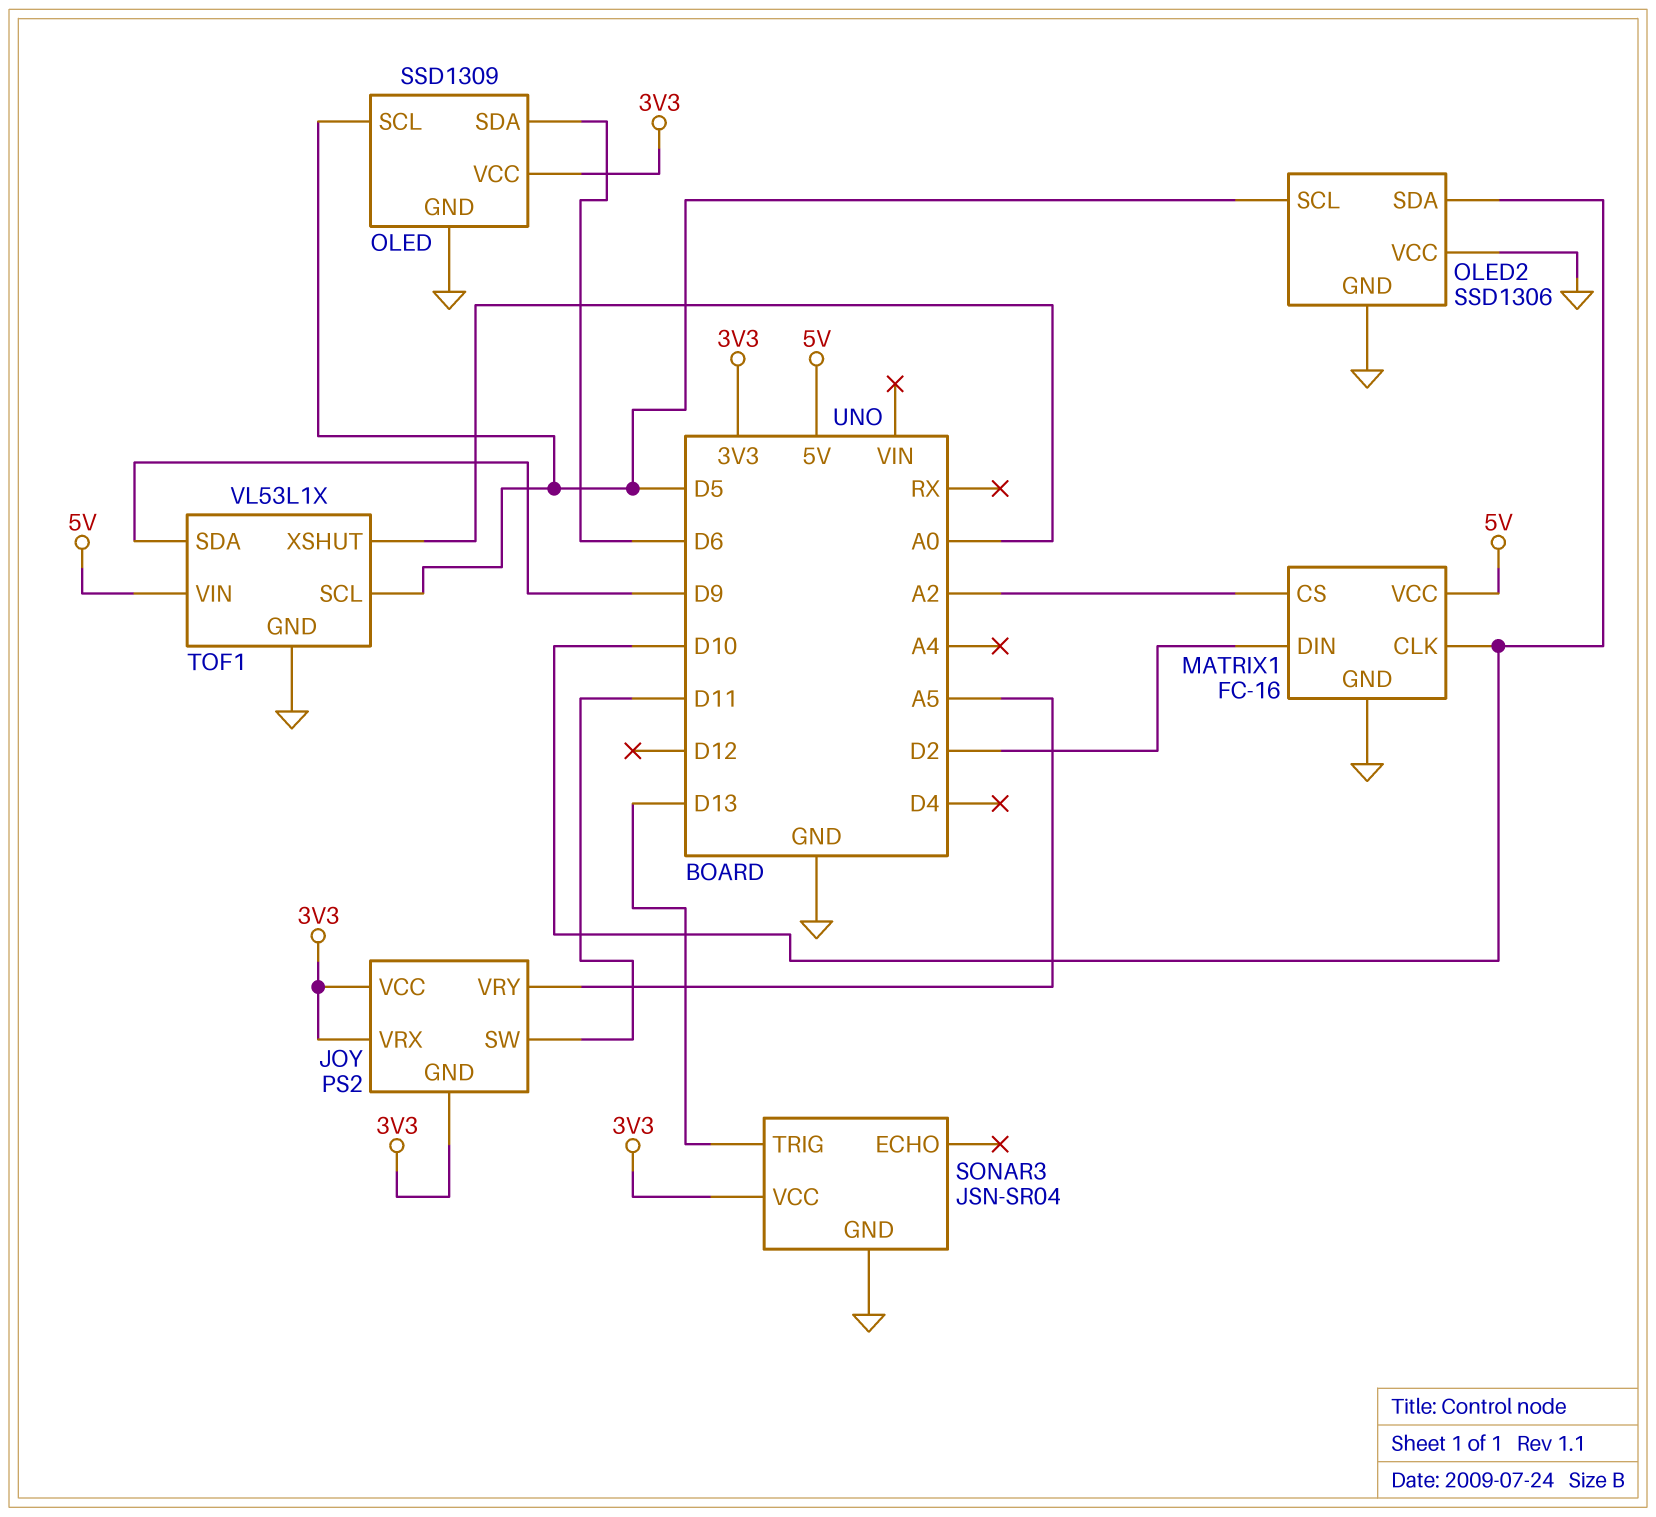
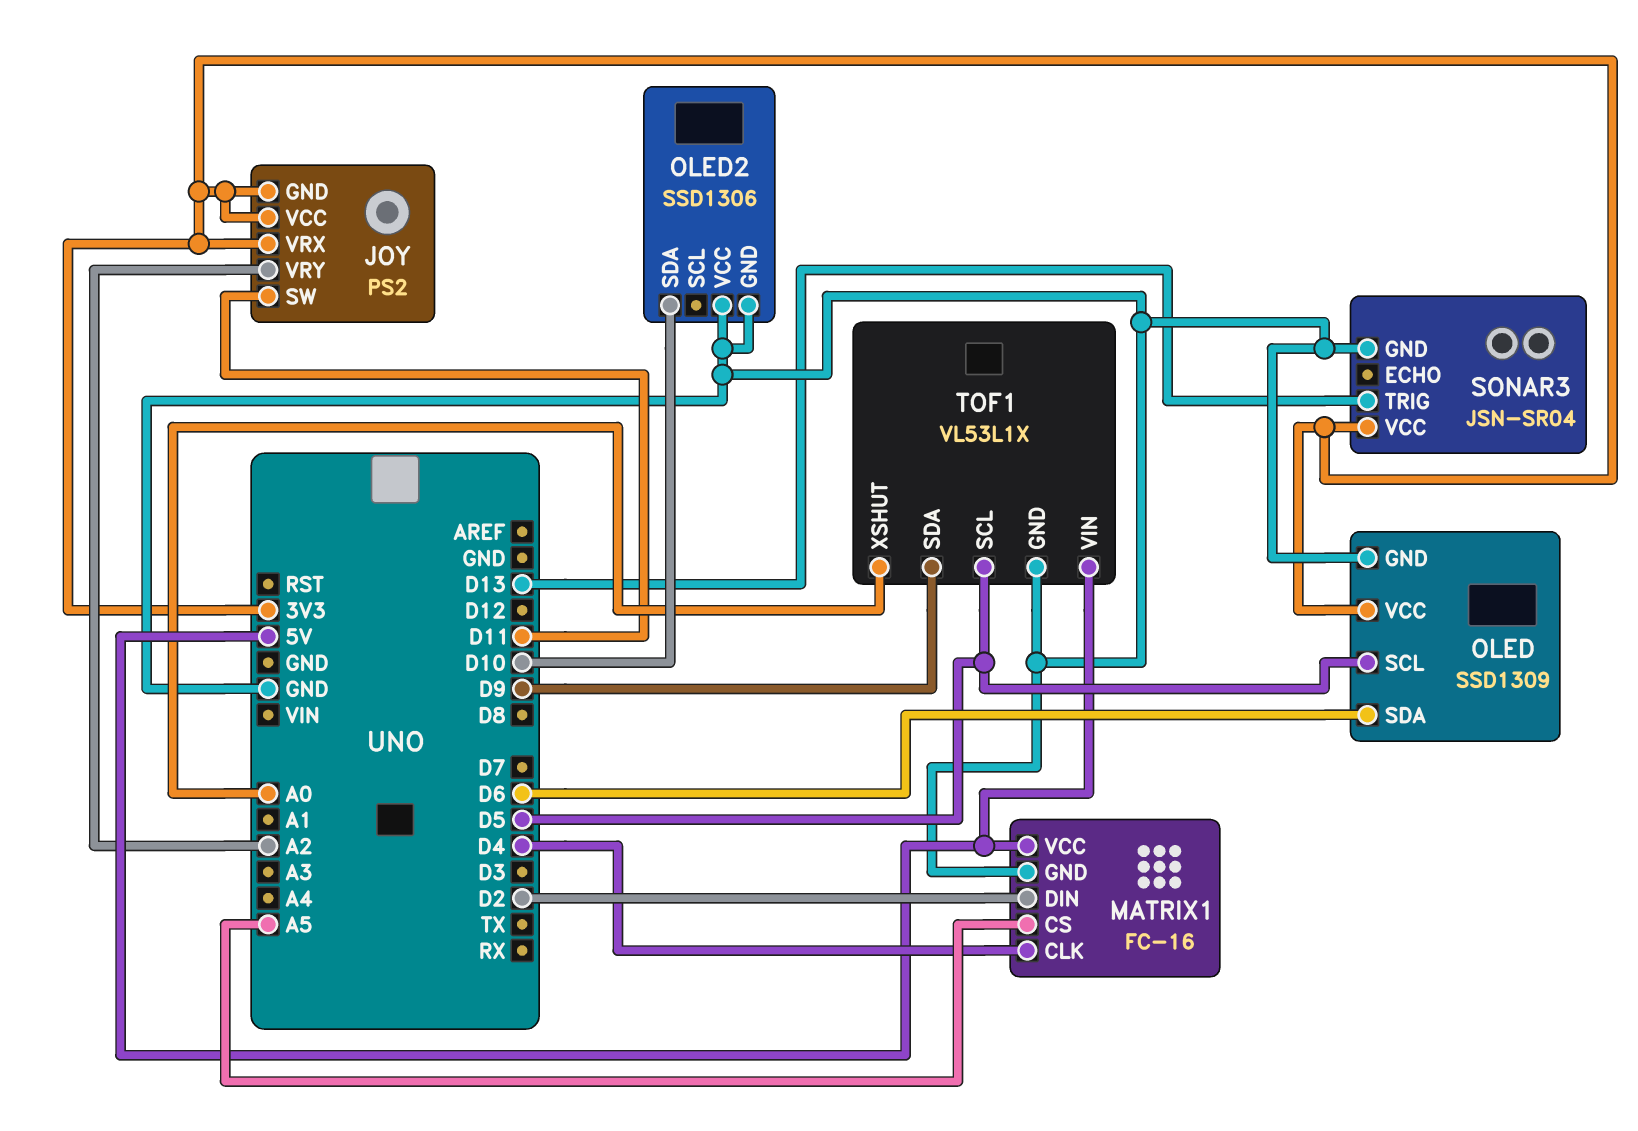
JOY pin VRY: A5 -> A2
MATRIX1 pin CLK: D10 -> D4
MATRIX1 pin CS: A2 -> A5
OLED2 pin SCL: D5 -> none

